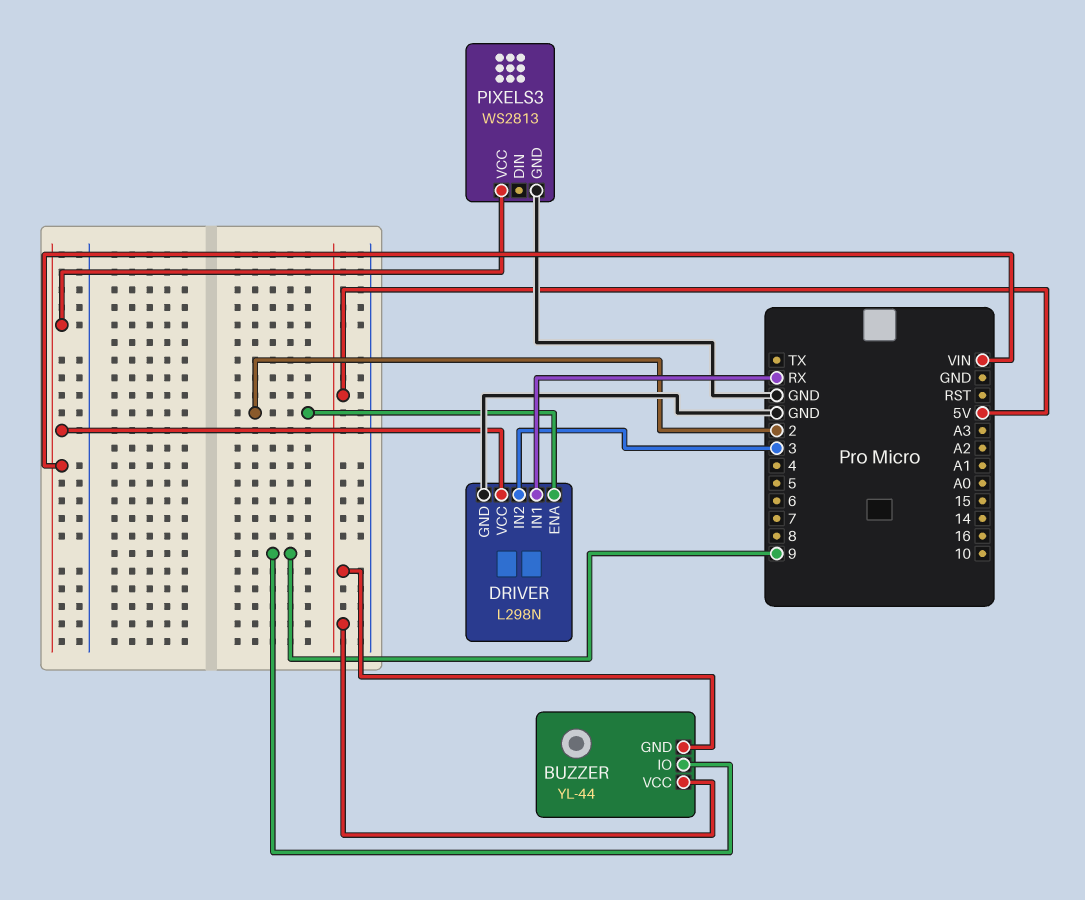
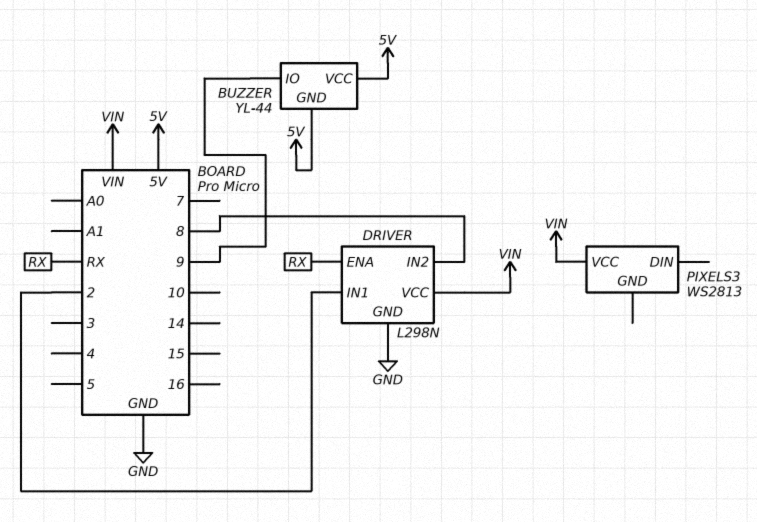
DRIVER pin ENA: 2 -> RX
DRIVER pin IN1: RX -> 2
DRIVER pin IN2: 3 -> 8
PIXELS3 pin GND: GND -> none

